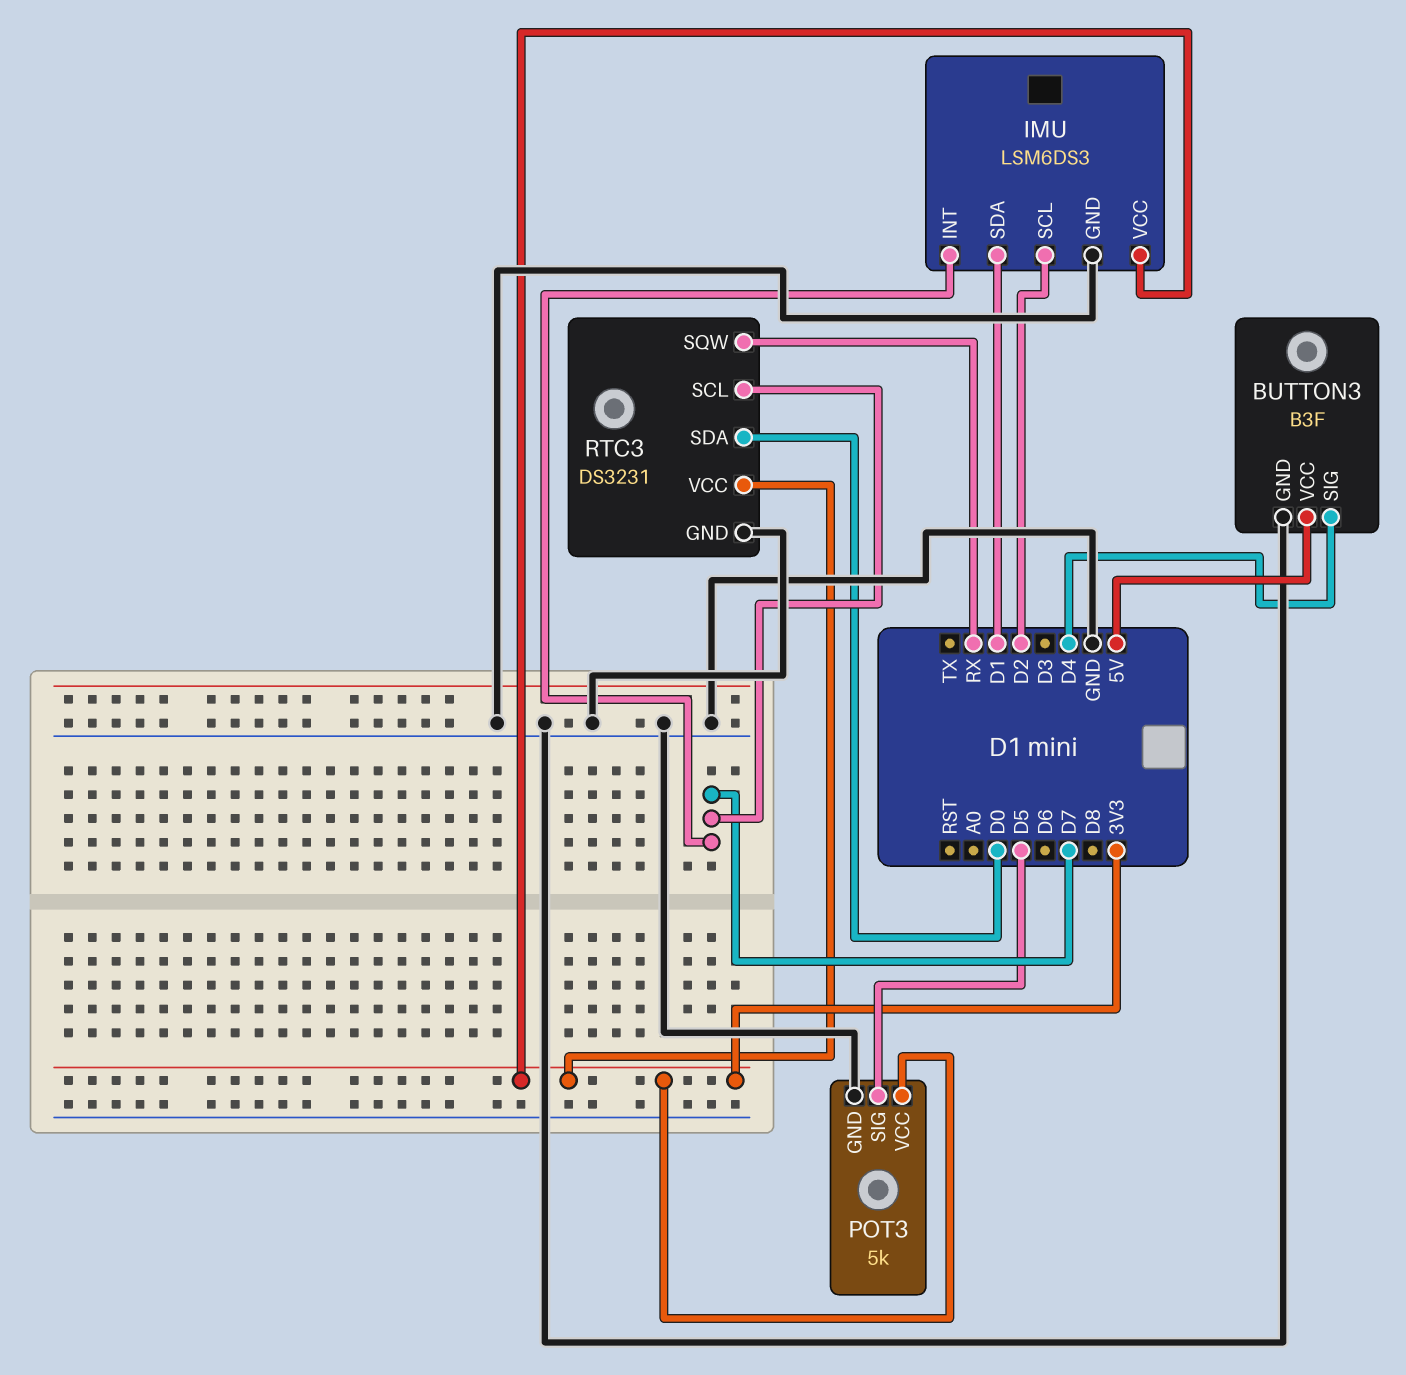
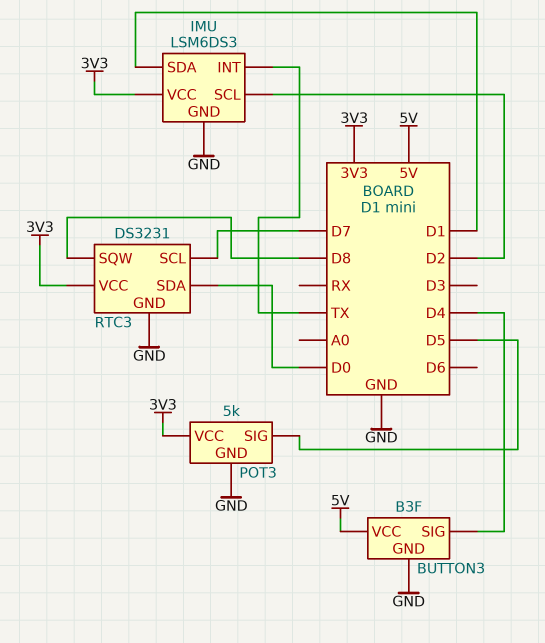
IMU pin INT: D7 -> TX
RTC3 pin SQW: RX -> D8

